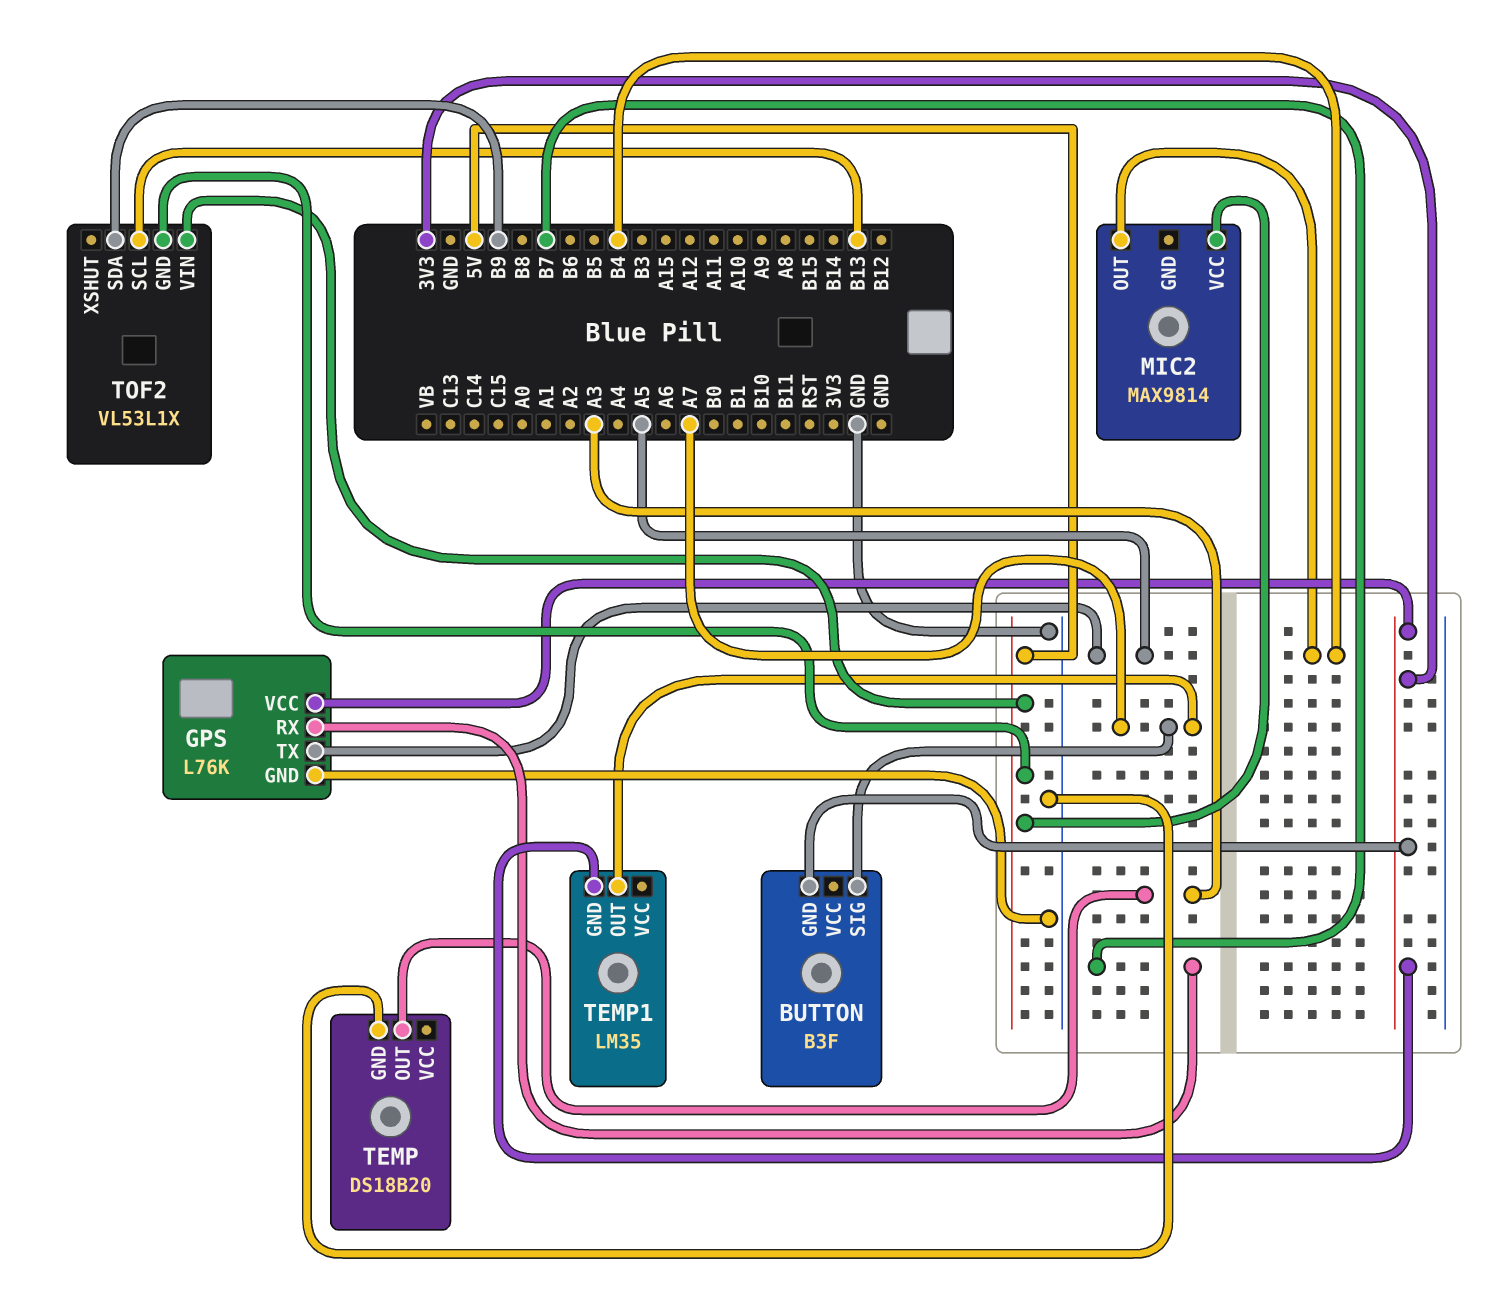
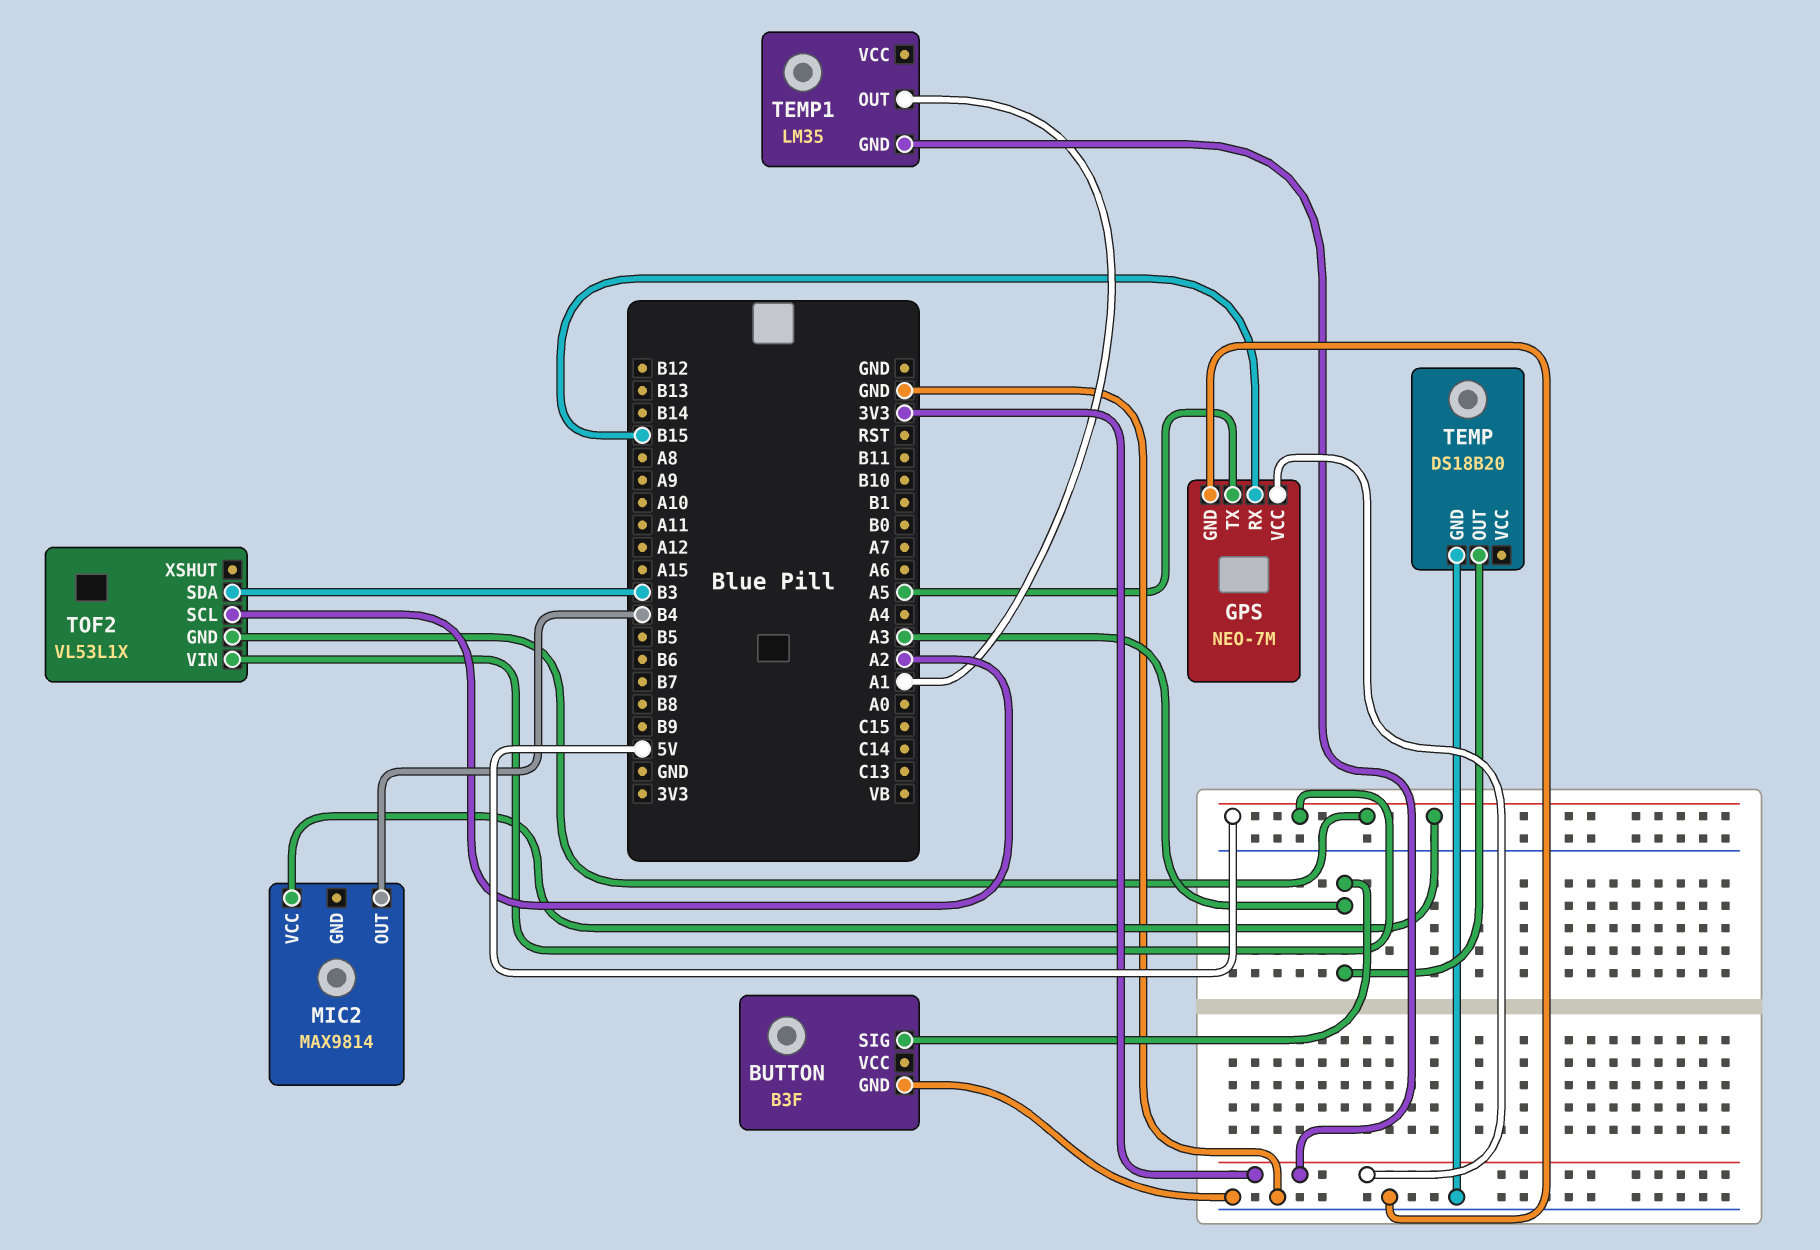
BUTTON pin GND: 3V3 -> GND
BUTTON pin SIG: A7 -> A3
GPS: L76K -> NEO-7M
GPS pin RX: B7 -> B15
TEMP1 pin OUT: A7 -> A1
TOF2 pin SCL: B13 -> A2
TOF2 pin SDA: B9 -> B3

